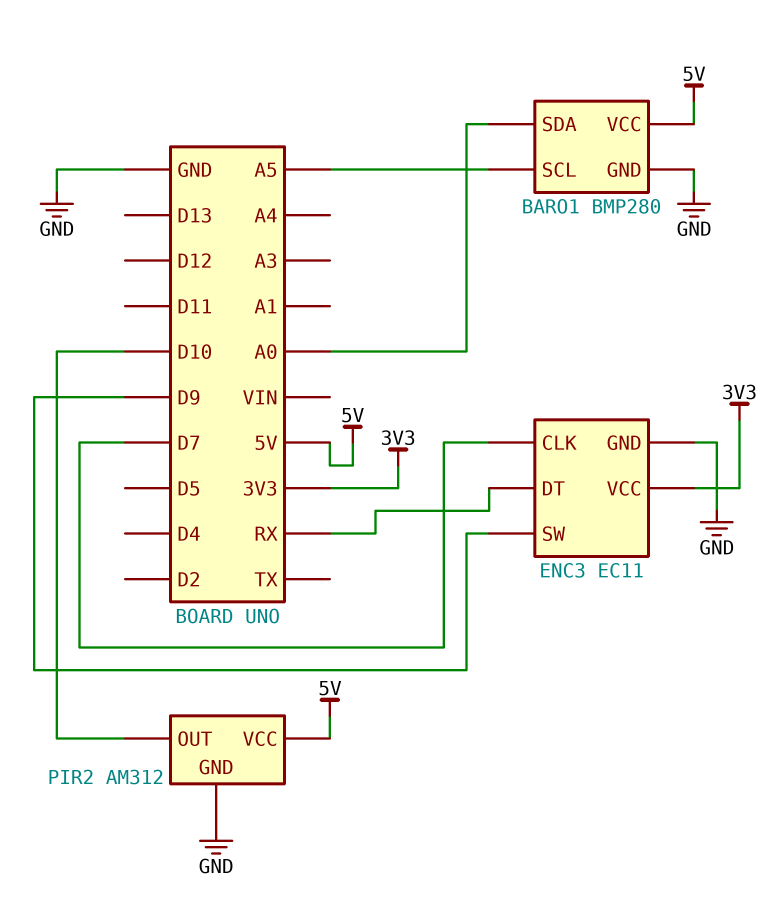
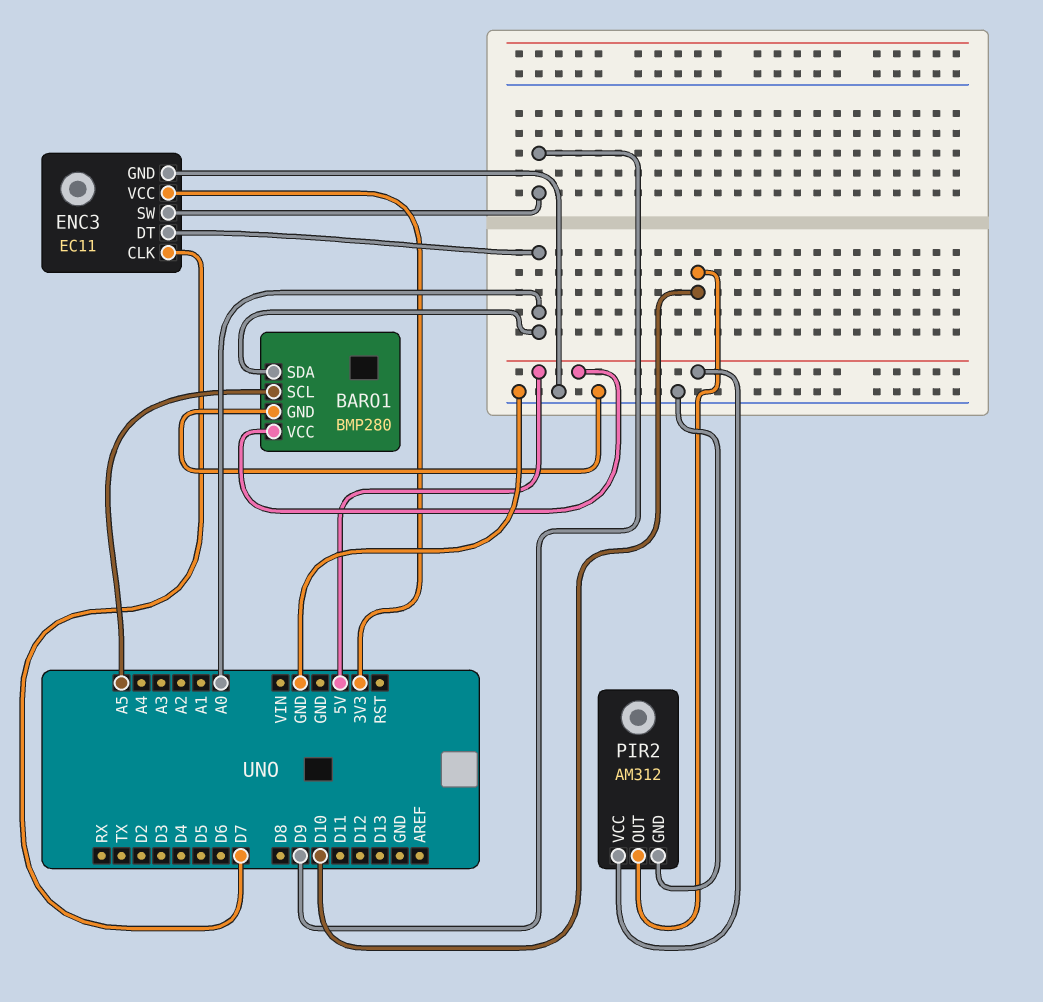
ENC3 pin DT: RX -> A0

